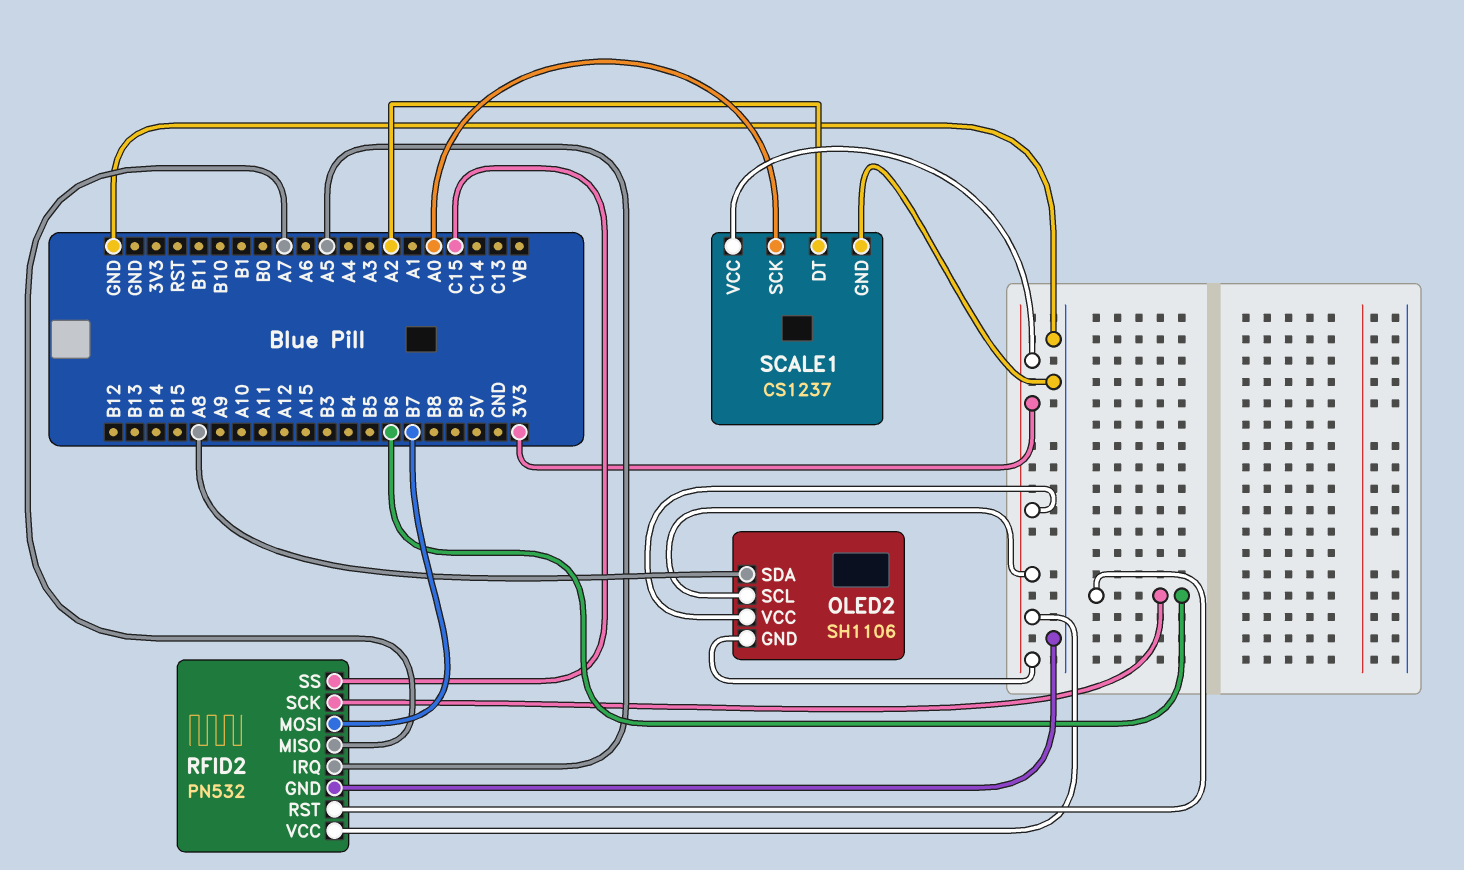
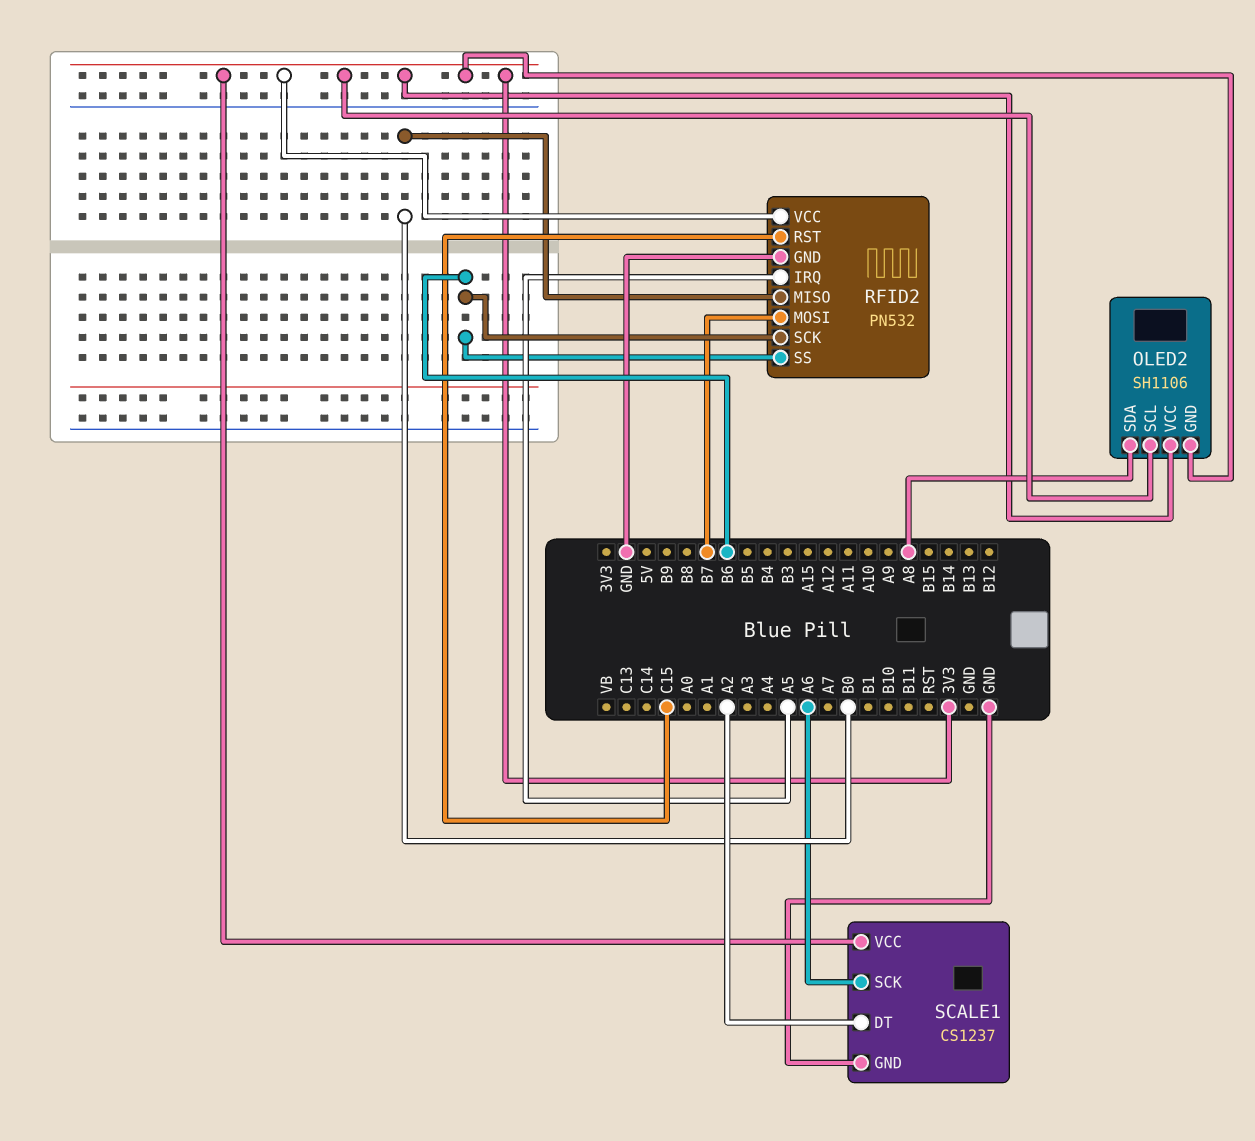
RFID2 pin MISO: A7 -> B0
RFID2 pin RST: B6 -> C15
RFID2 pin SS: C15 -> B6
SCALE1 pin SCK: A0 -> A6

